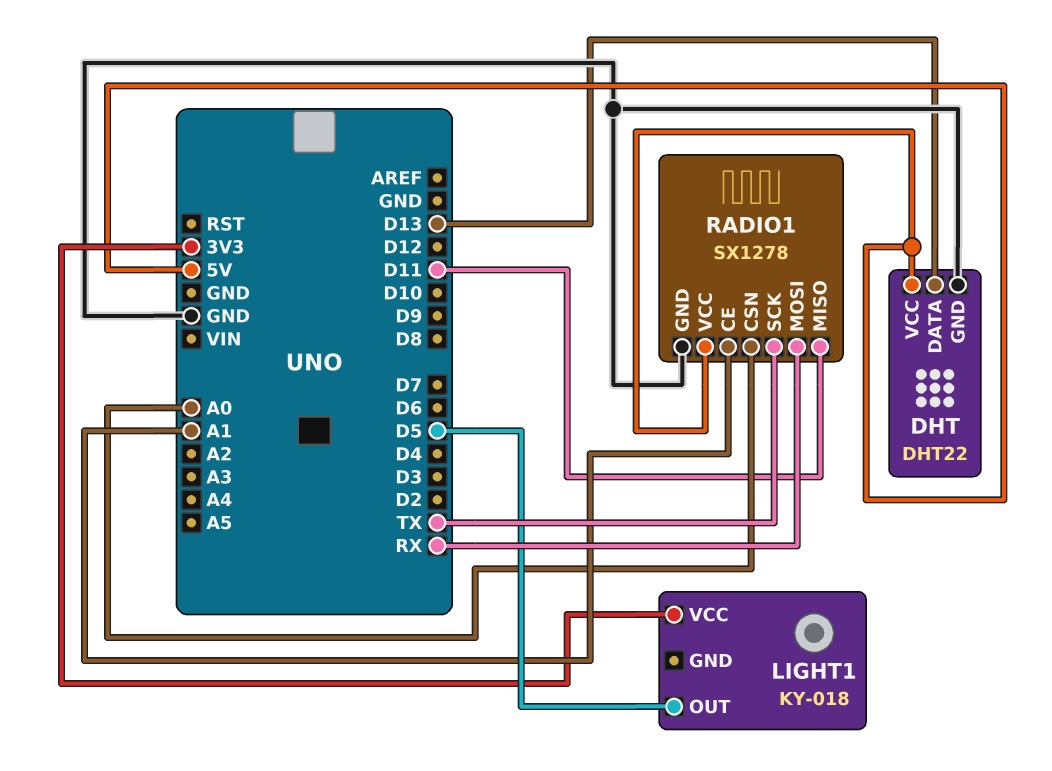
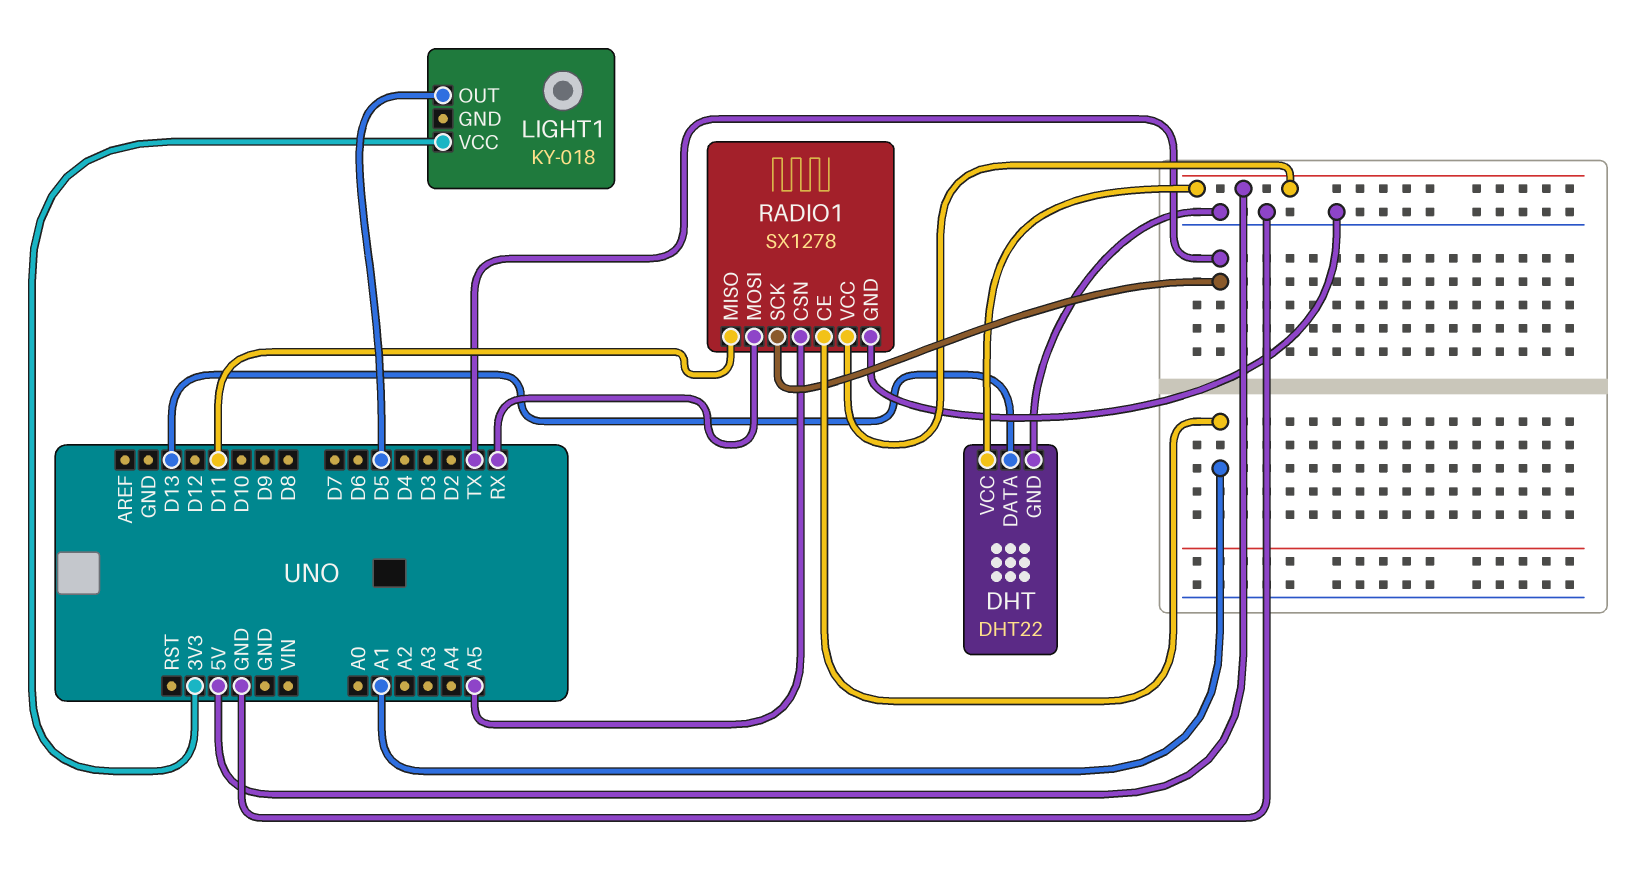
RADIO1 pin CSN: A0 -> A5

